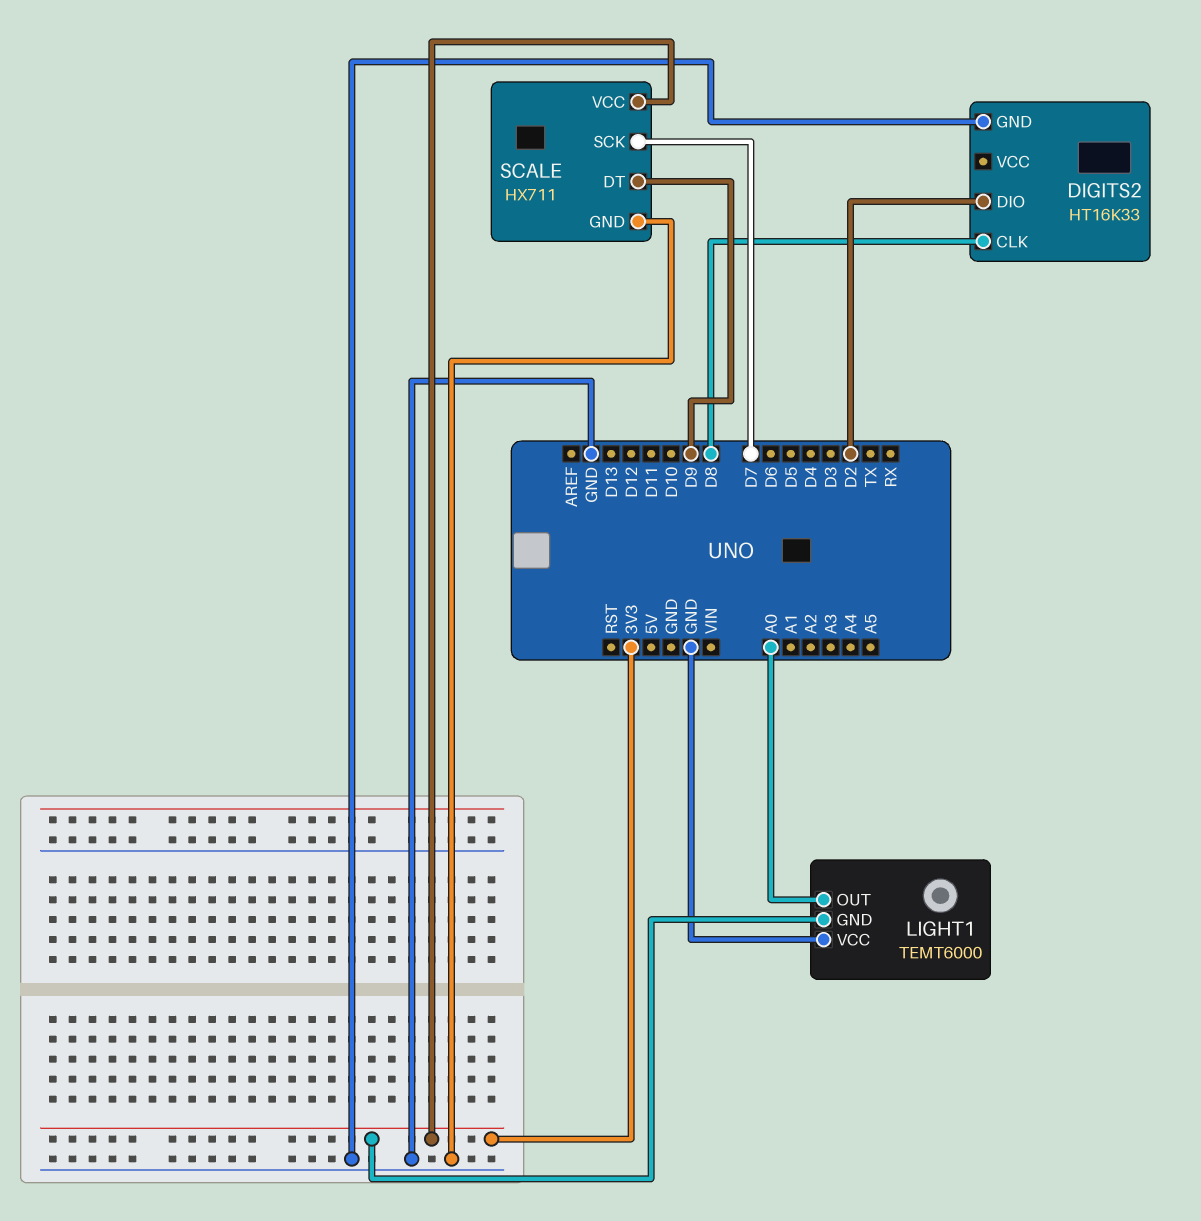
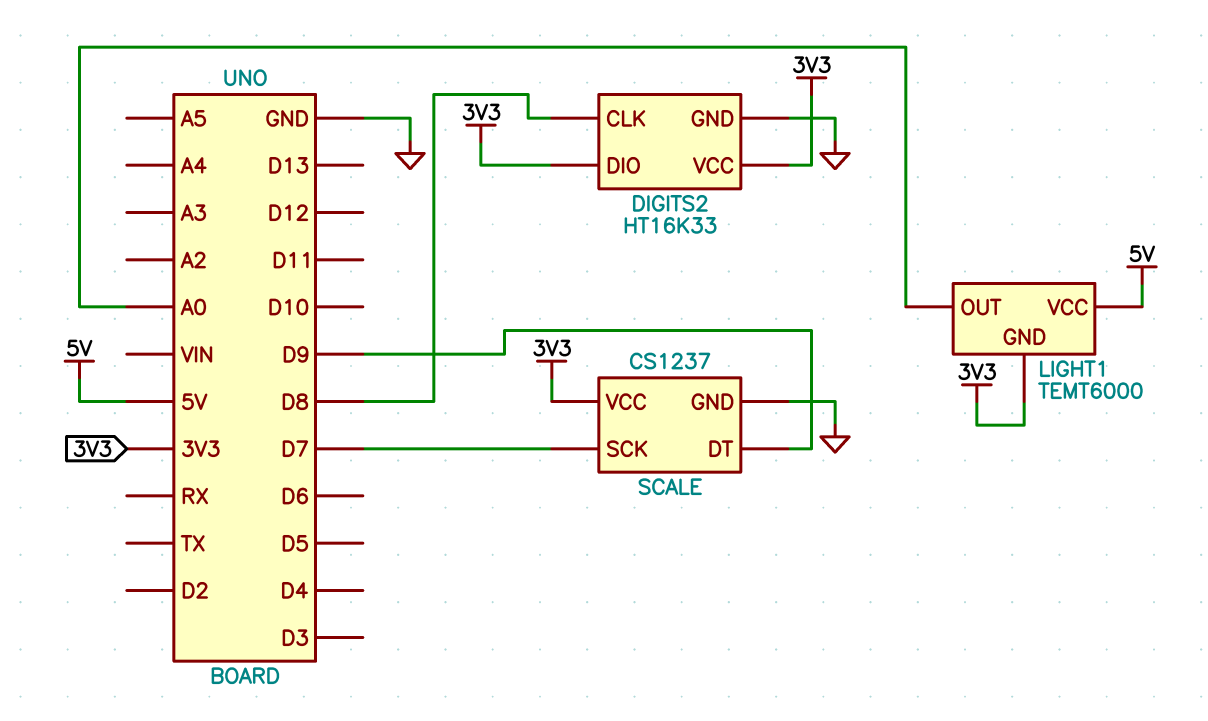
DIGITS2 pin DIO: D2 -> 3V3
DIGITS2 pin VCC: none -> 3V3
LIGHT1 pin VCC: GND -> 5V
SCALE: HX711 -> CS1237

